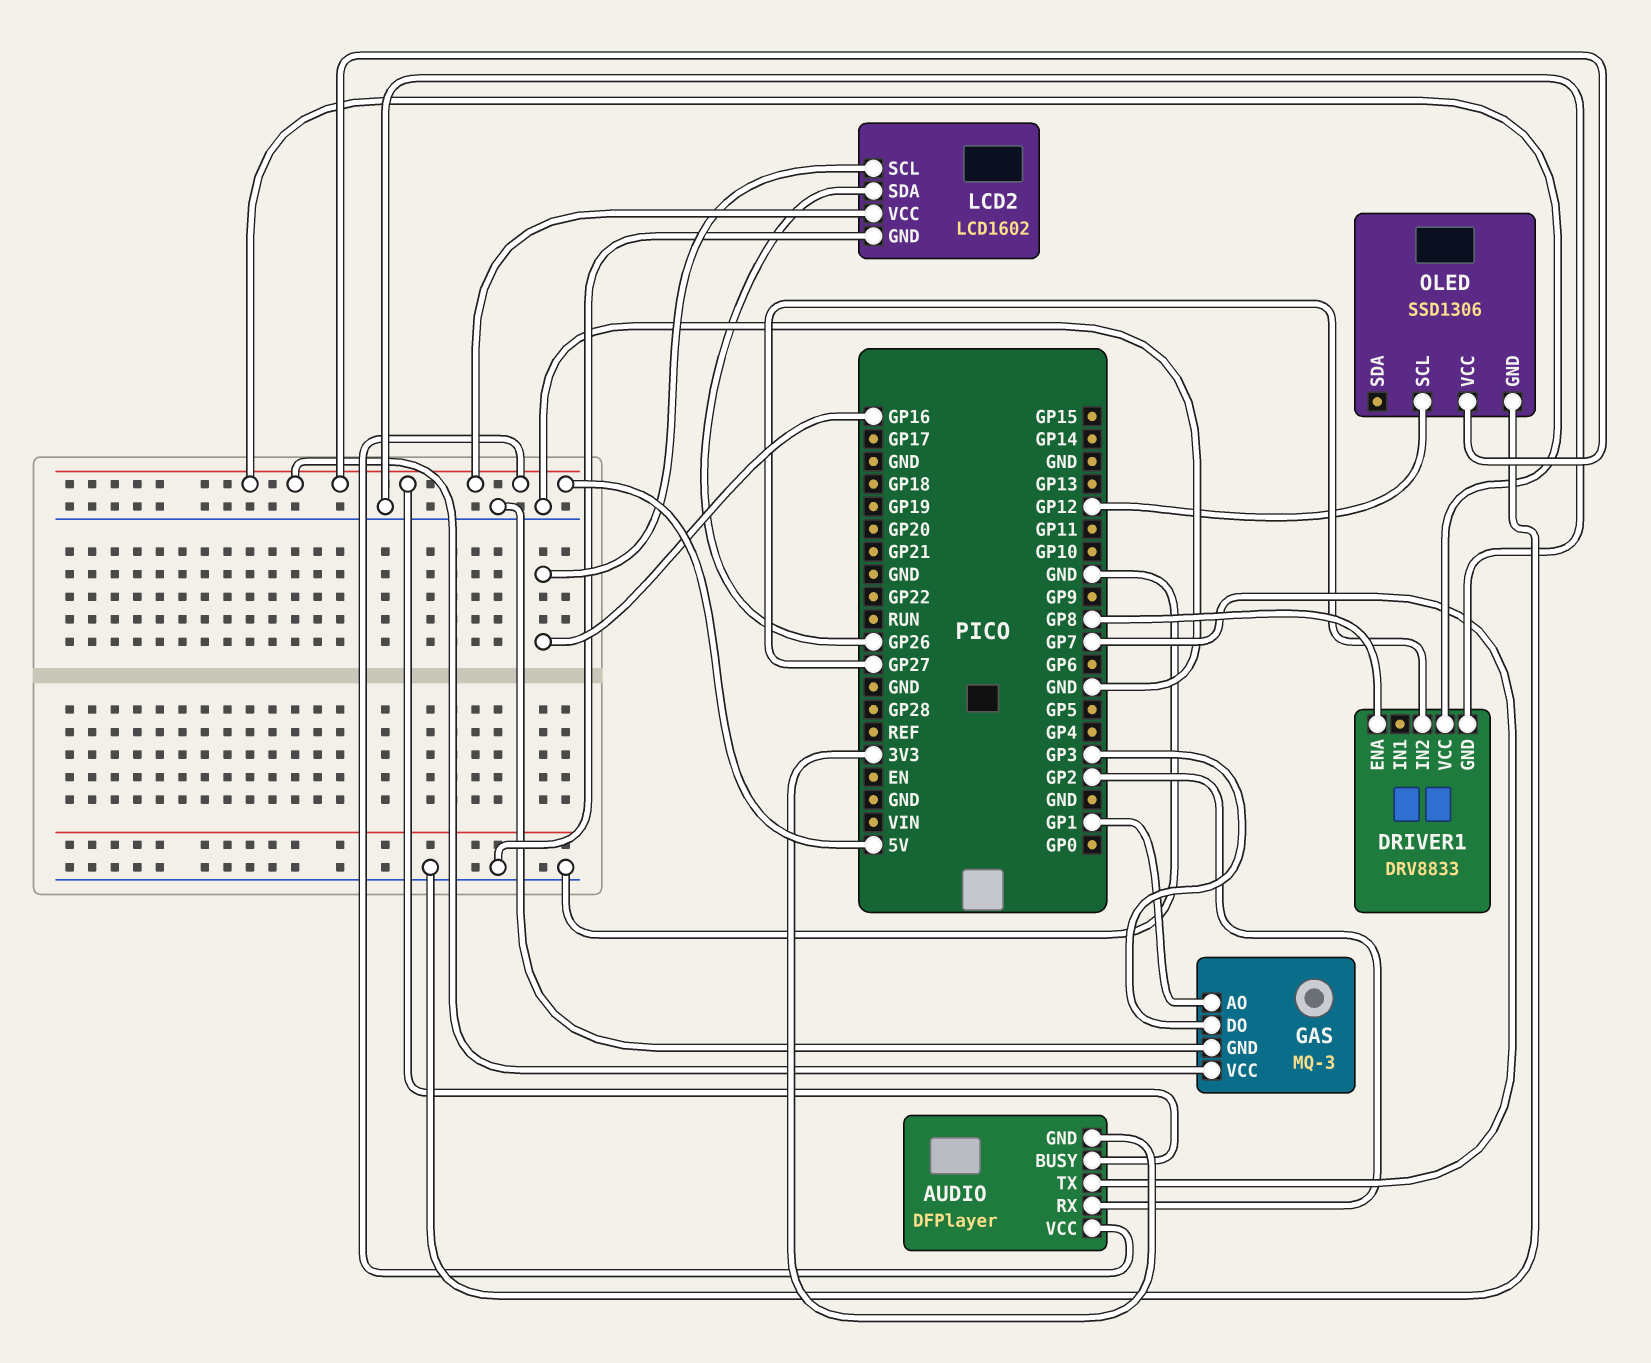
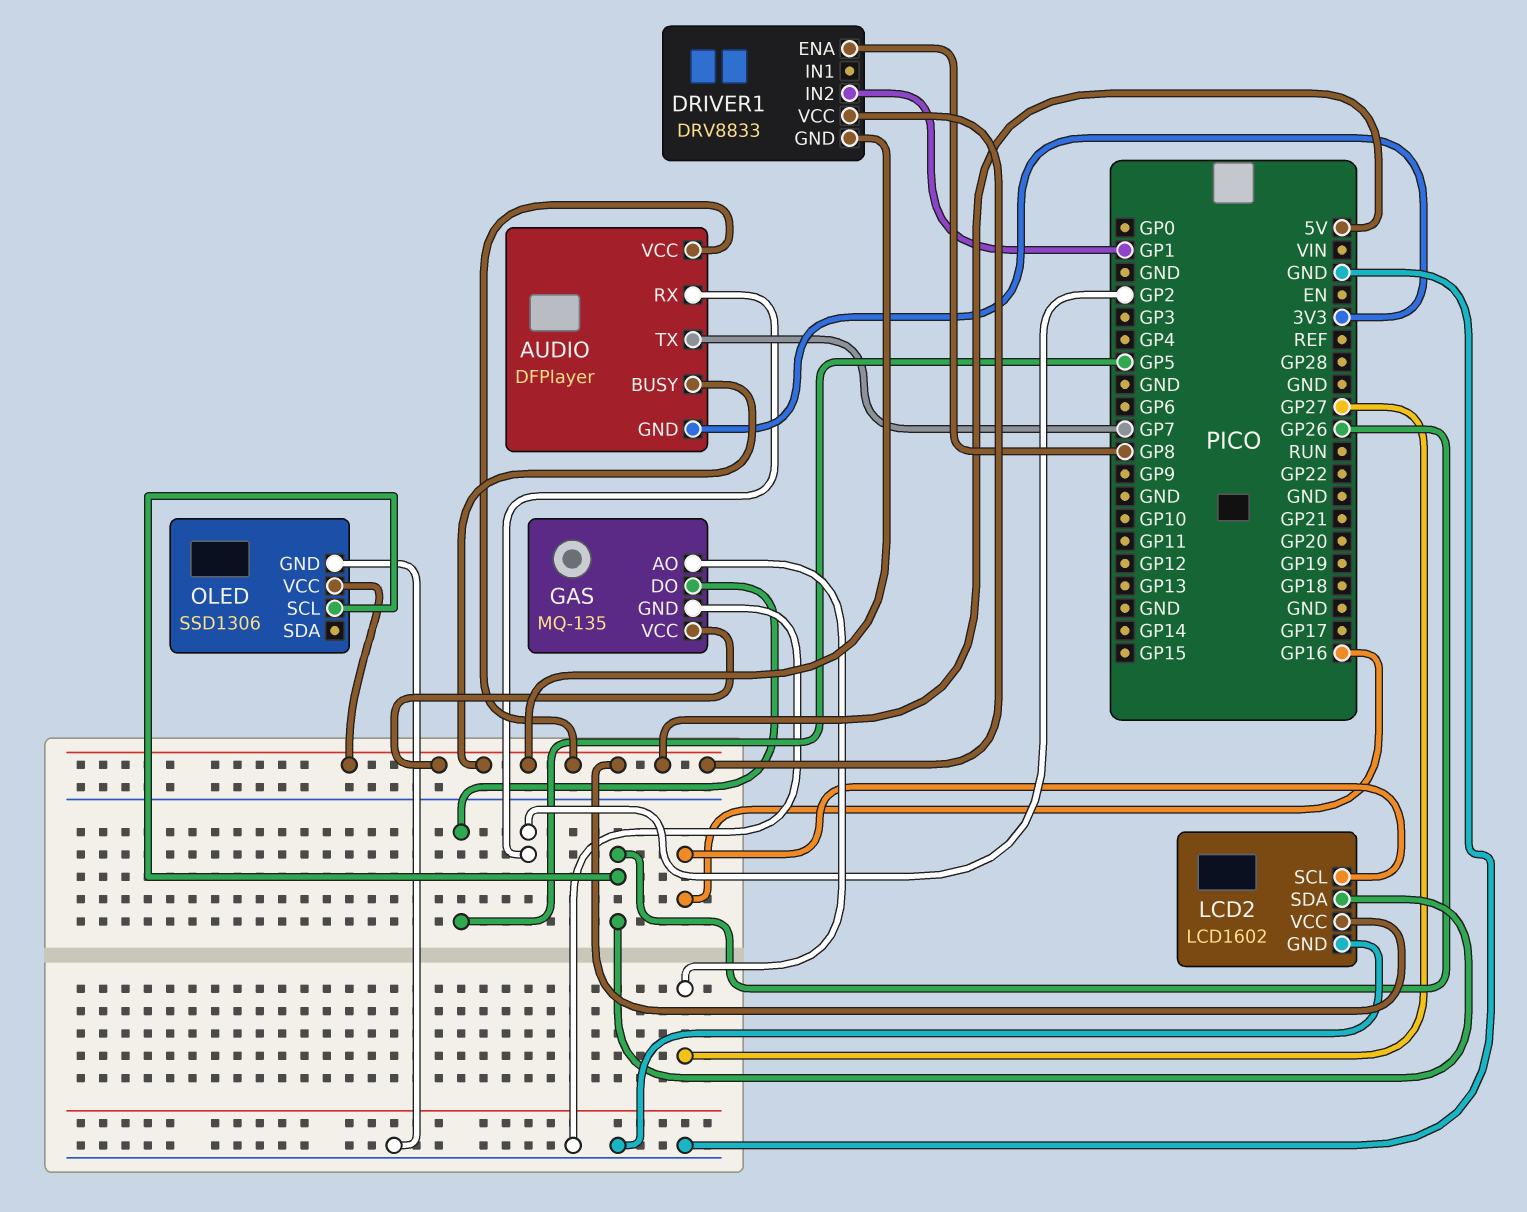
DRIVER1 pin GND: GND -> 5V
DRIVER1 pin IN2: GP27 -> GP1
GAS: MQ-3 -> MQ-135
GAS pin AO: GP1 -> GP27
GAS pin DO: GP3 -> GP5
OLED pin SCL: GP12 -> GP26

